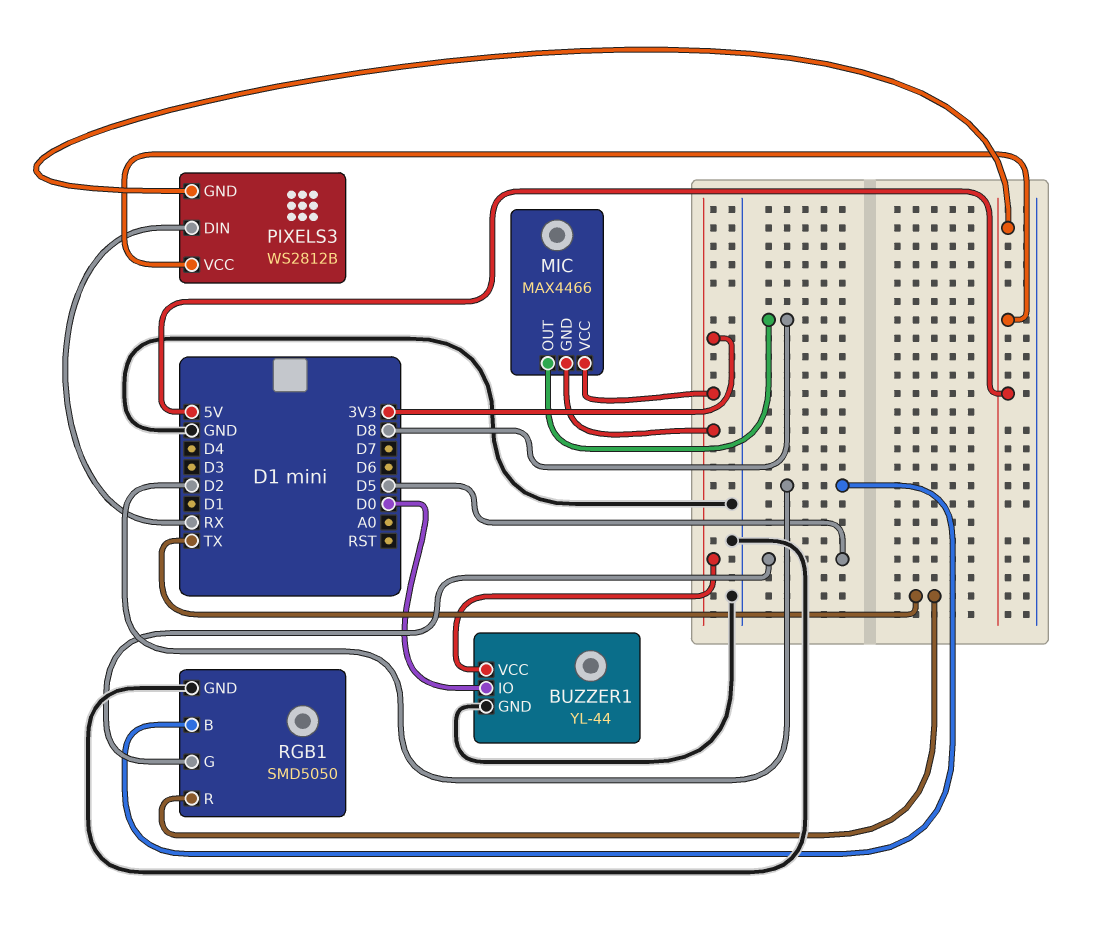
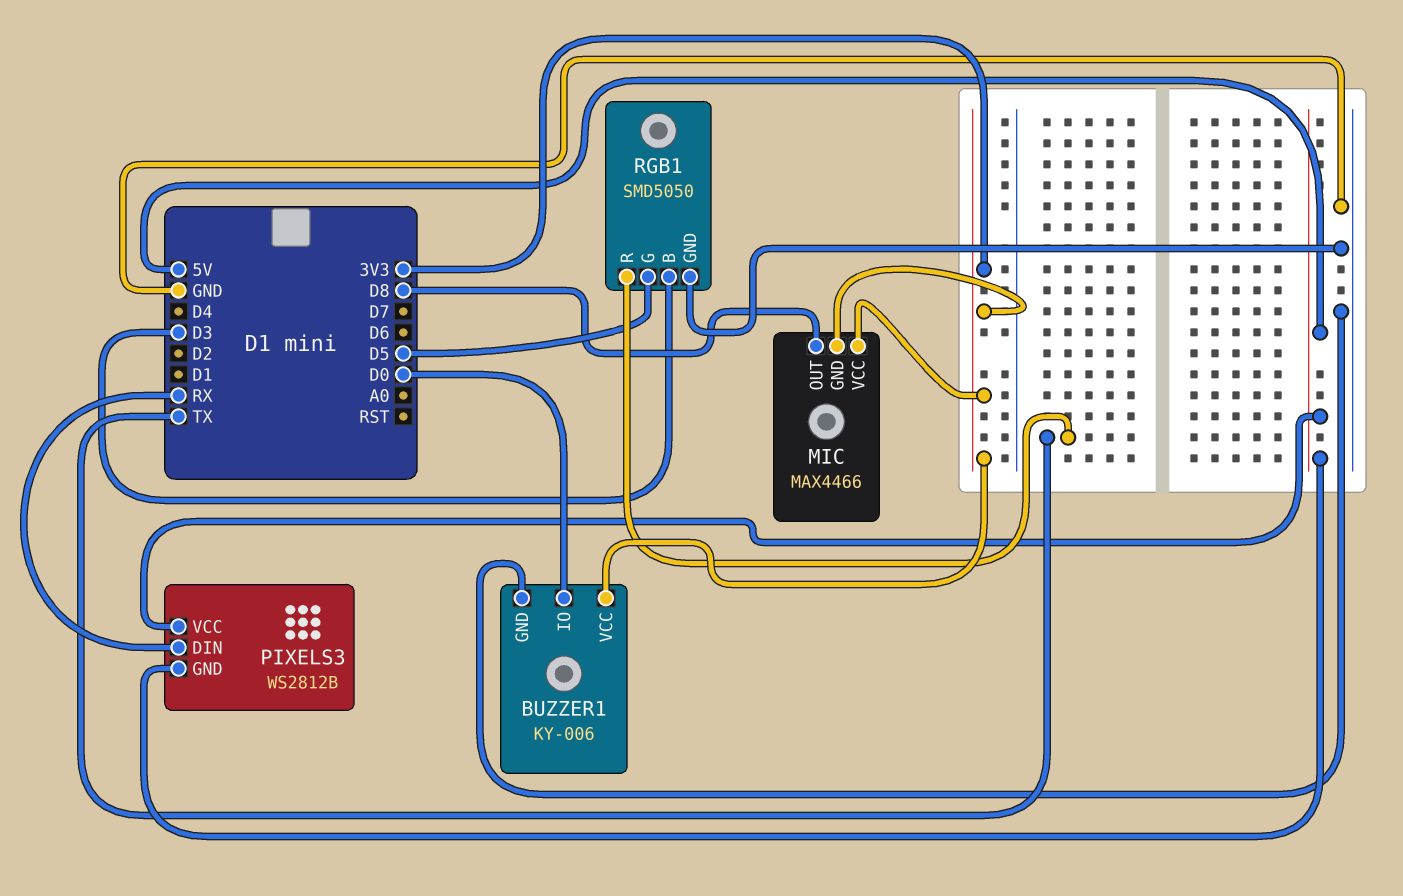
BUZZER1: YL-44 -> KY-006
RGB1 pin B: D2 -> D3

